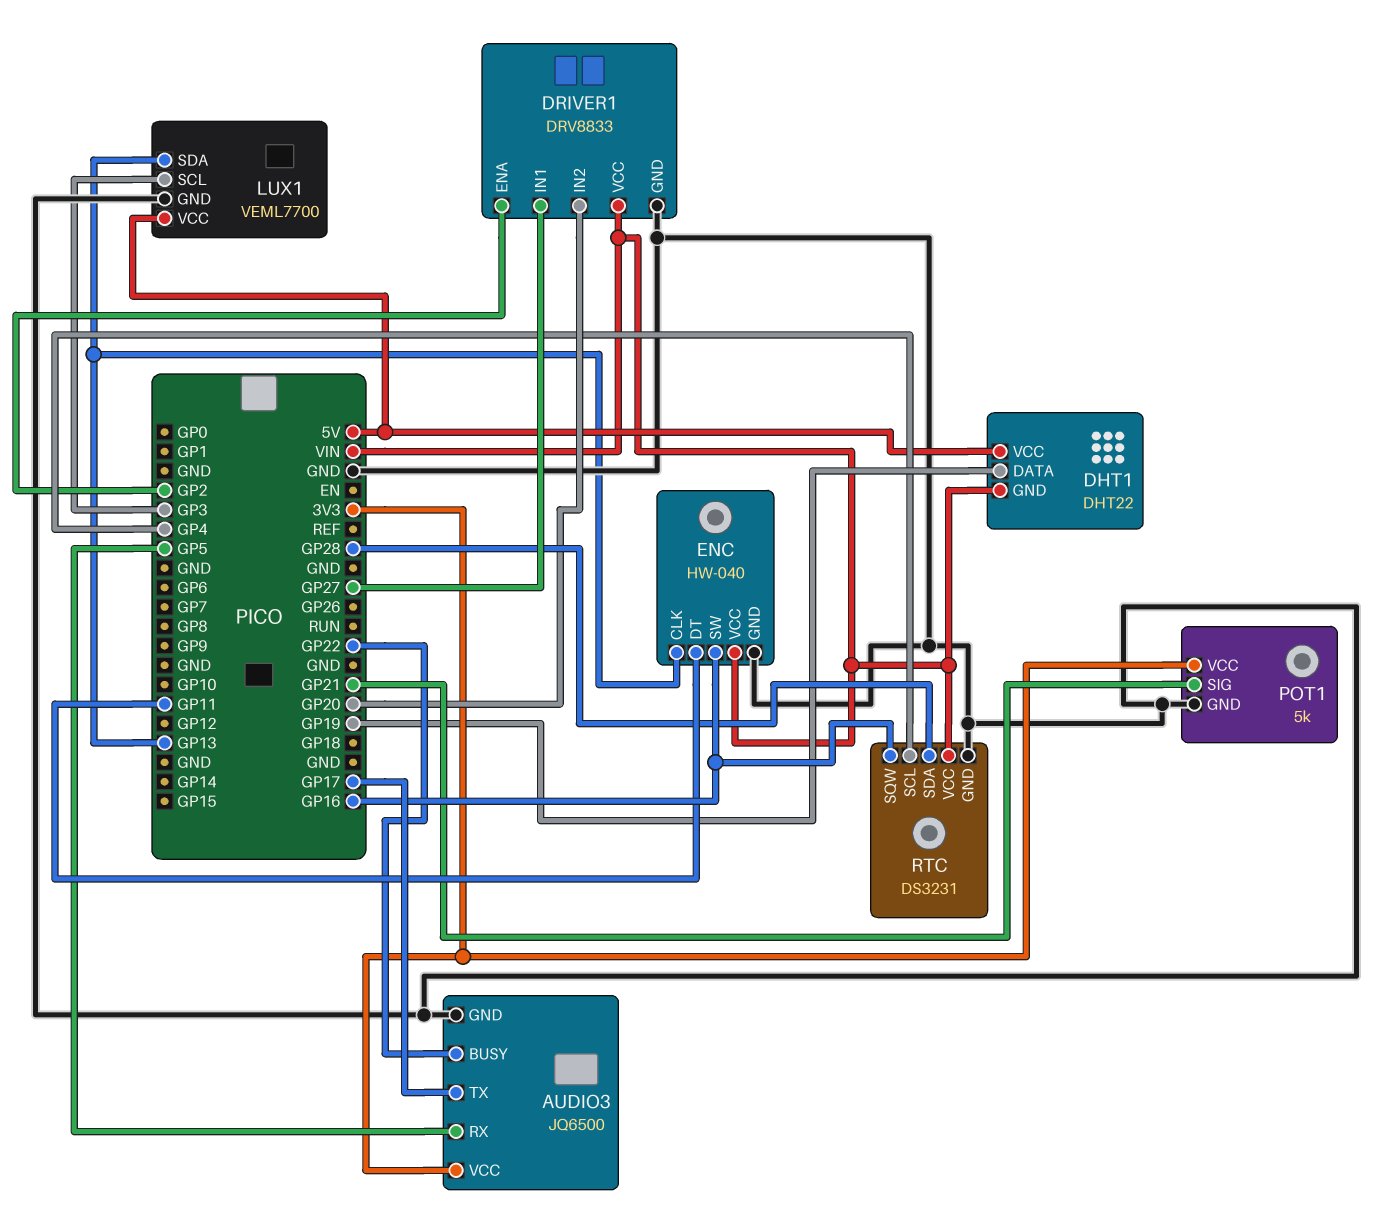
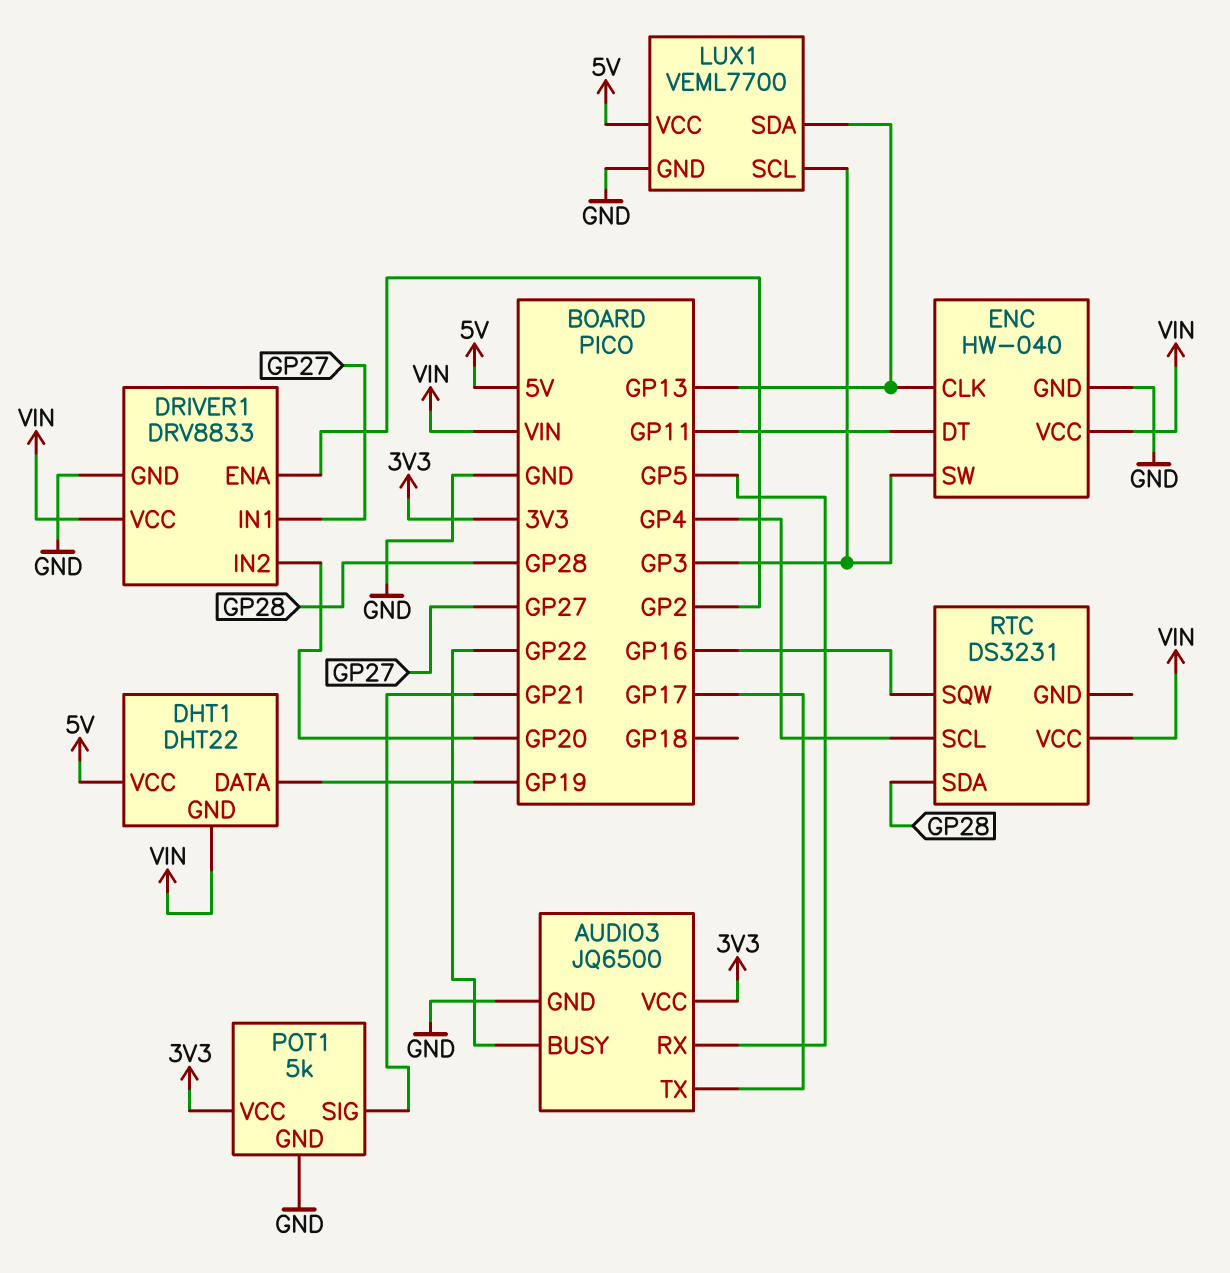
ENC pin SW: GP16 -> GP3
RTC pin GND: GND -> none

